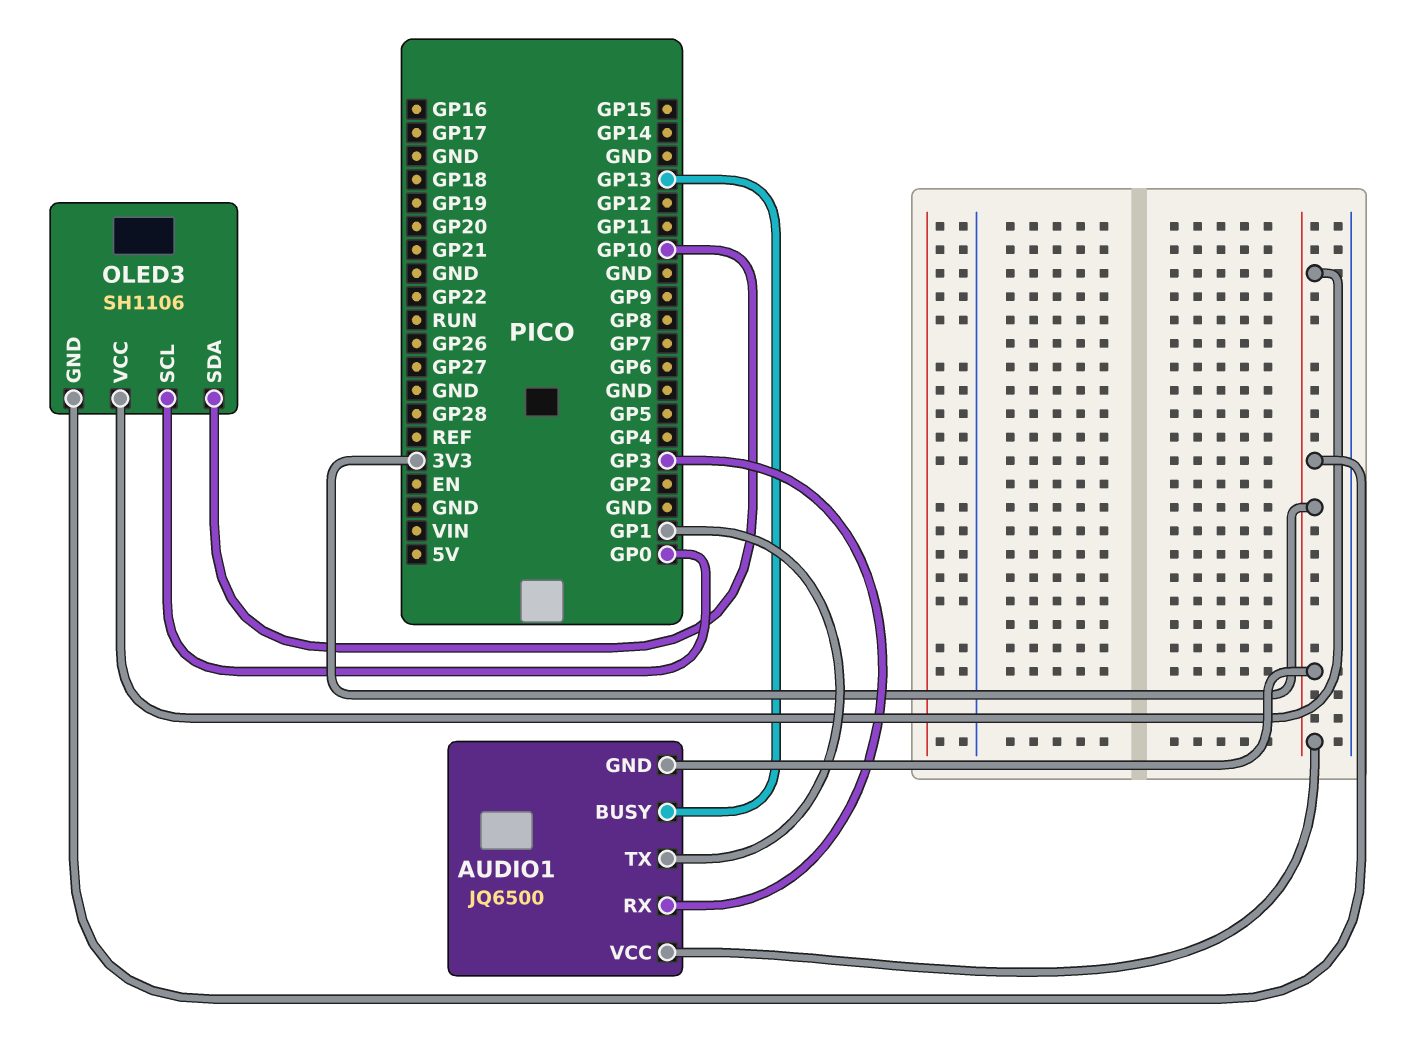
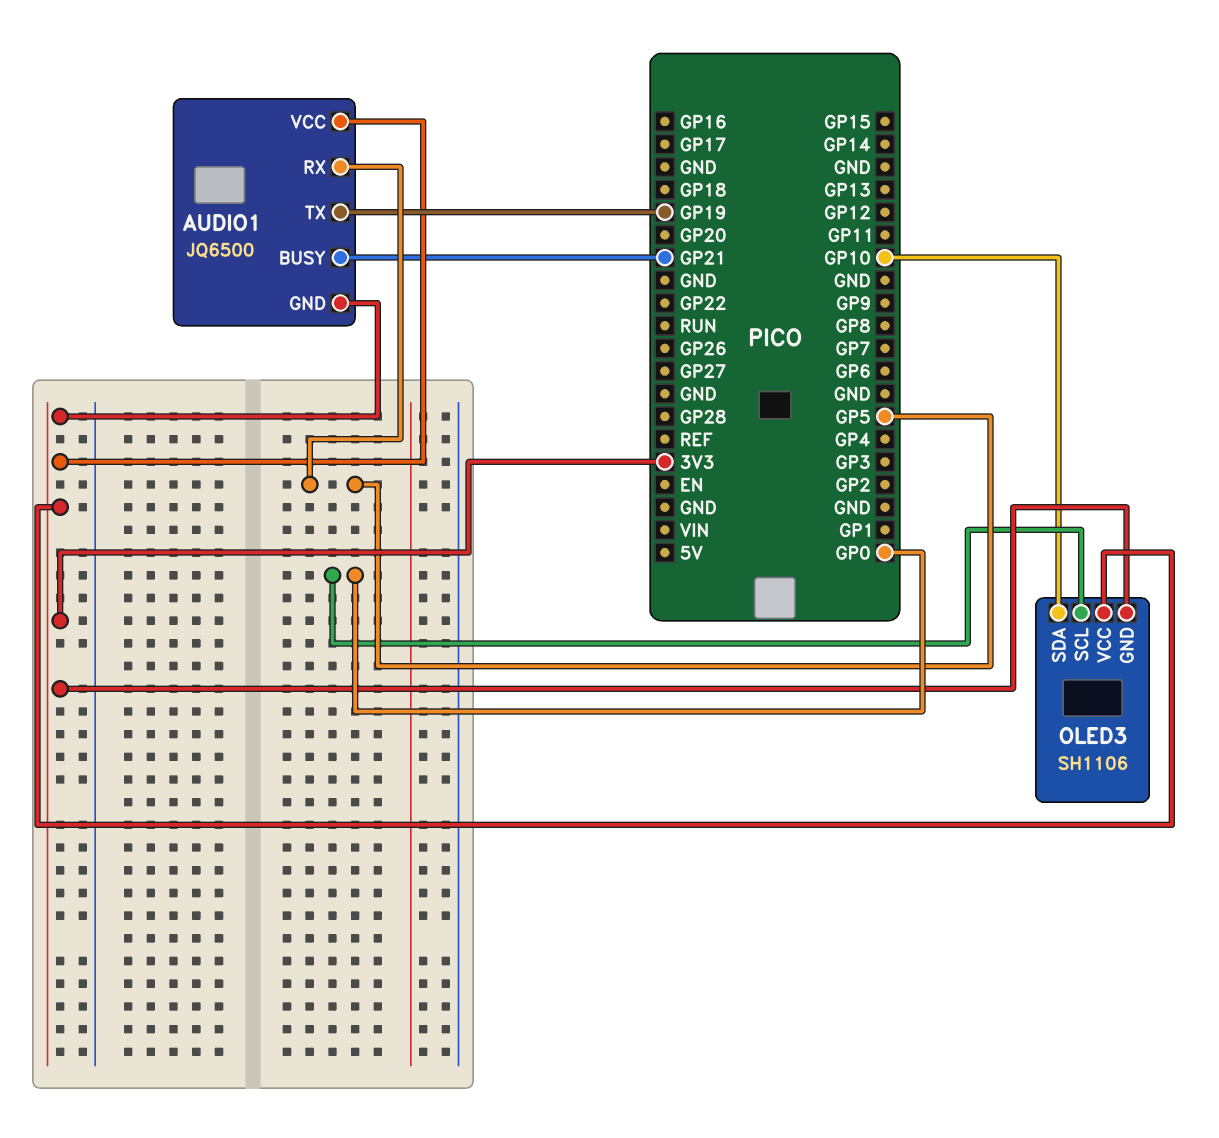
AUDIO1 pin BUSY: GP13 -> GP21
AUDIO1 pin RX: GP3 -> GP5
AUDIO1 pin TX: GP1 -> GP19

